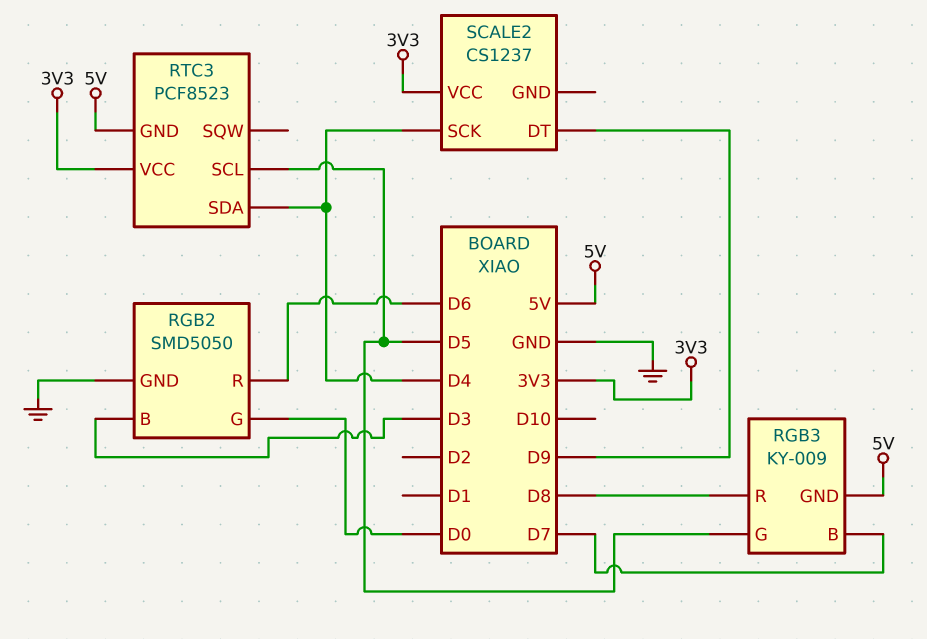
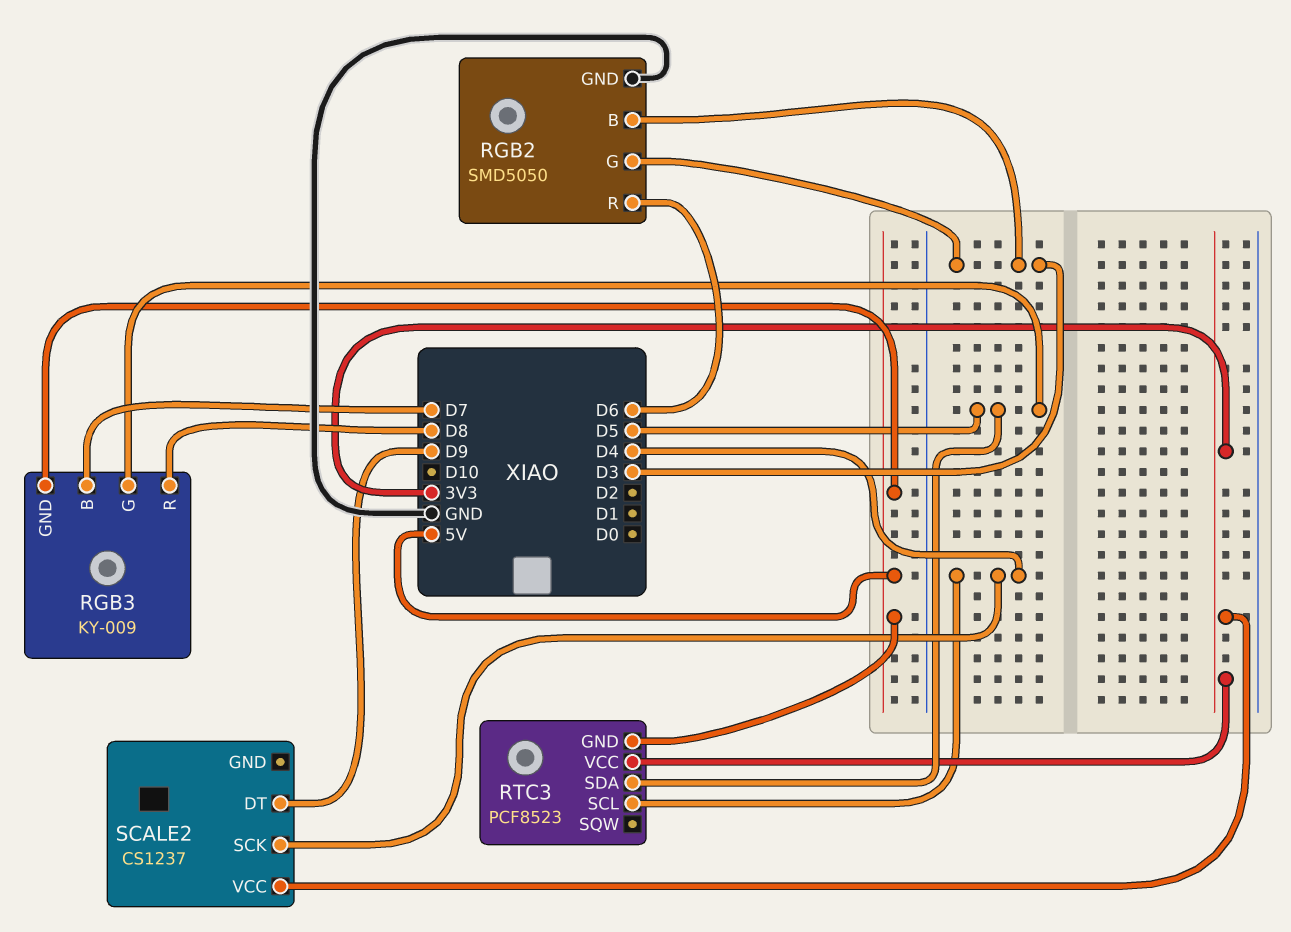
RGB2 pin G: D0 -> D3
RTC3 pin SCL: D5 -> D4
RTC3 pin SDA: D4 -> D5

